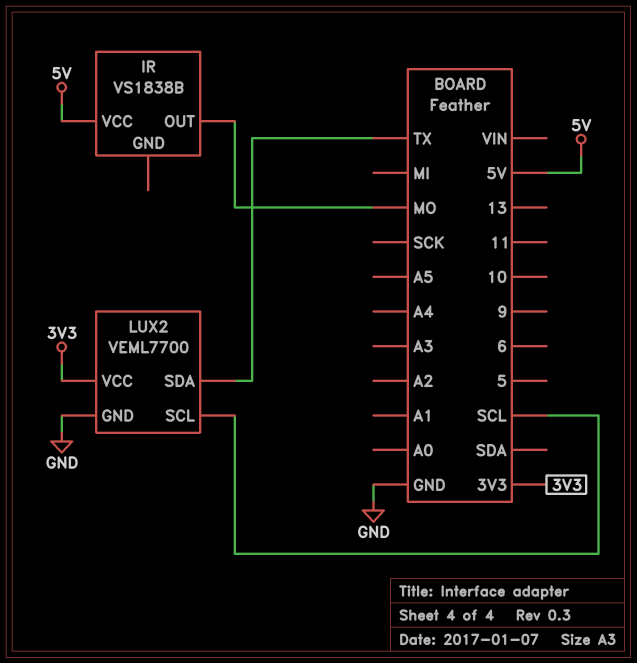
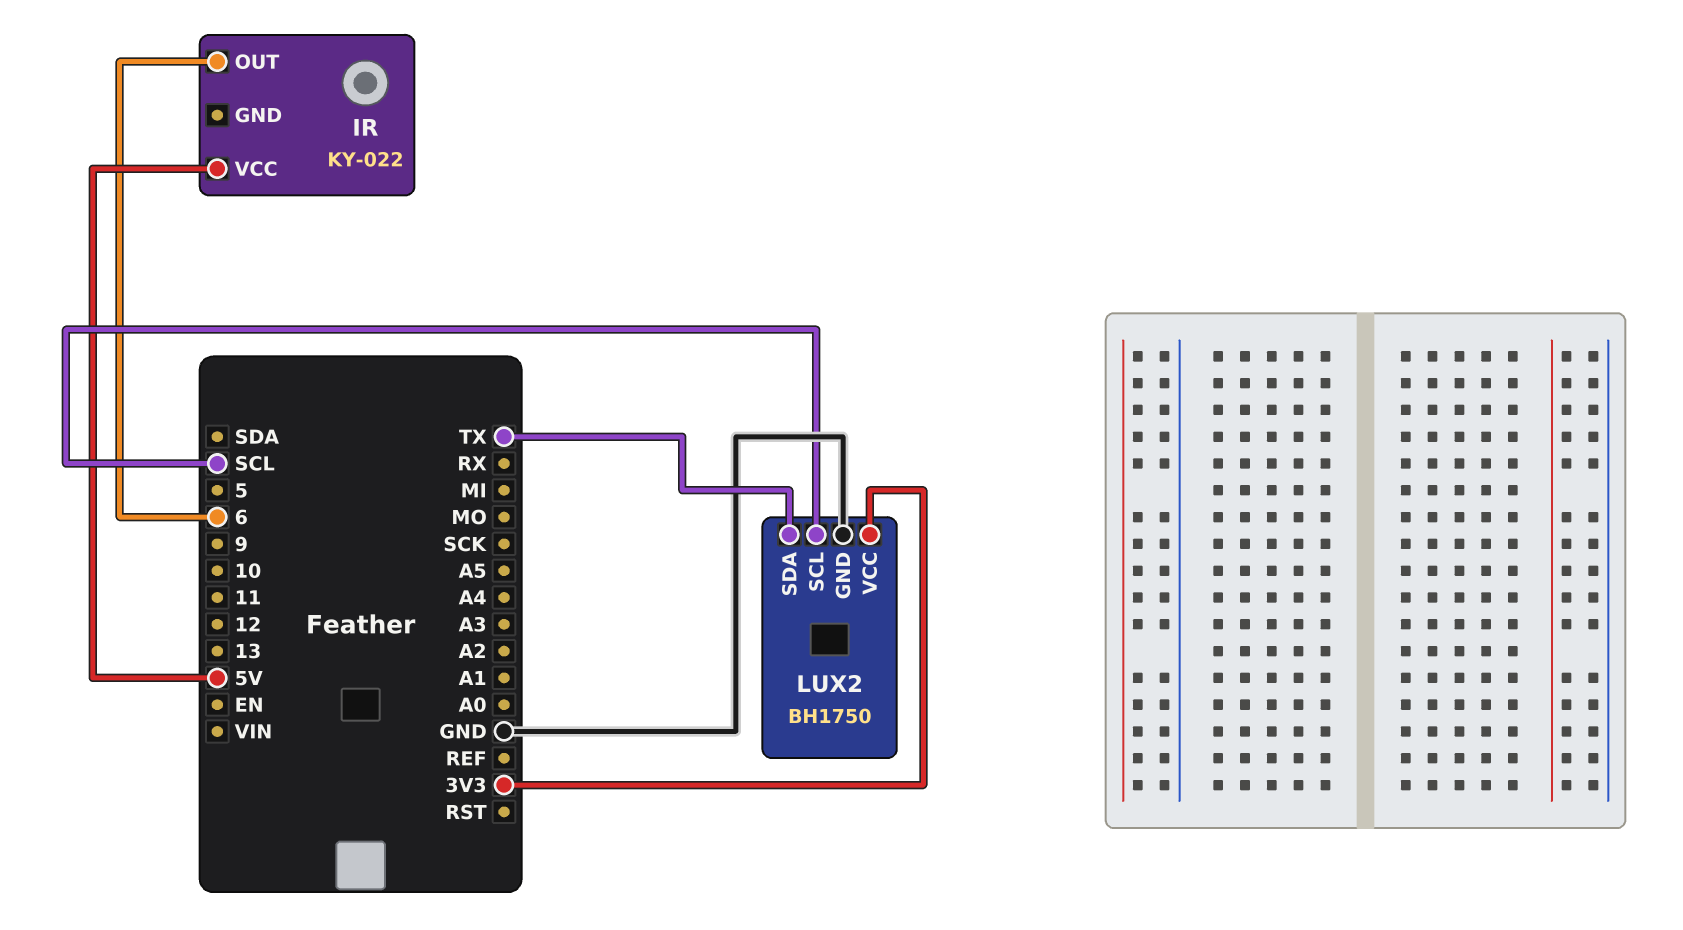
IR: VS1838B -> KY-022
IR pin OUT: MO -> 6
LUX2: VEML7700 -> BH1750

